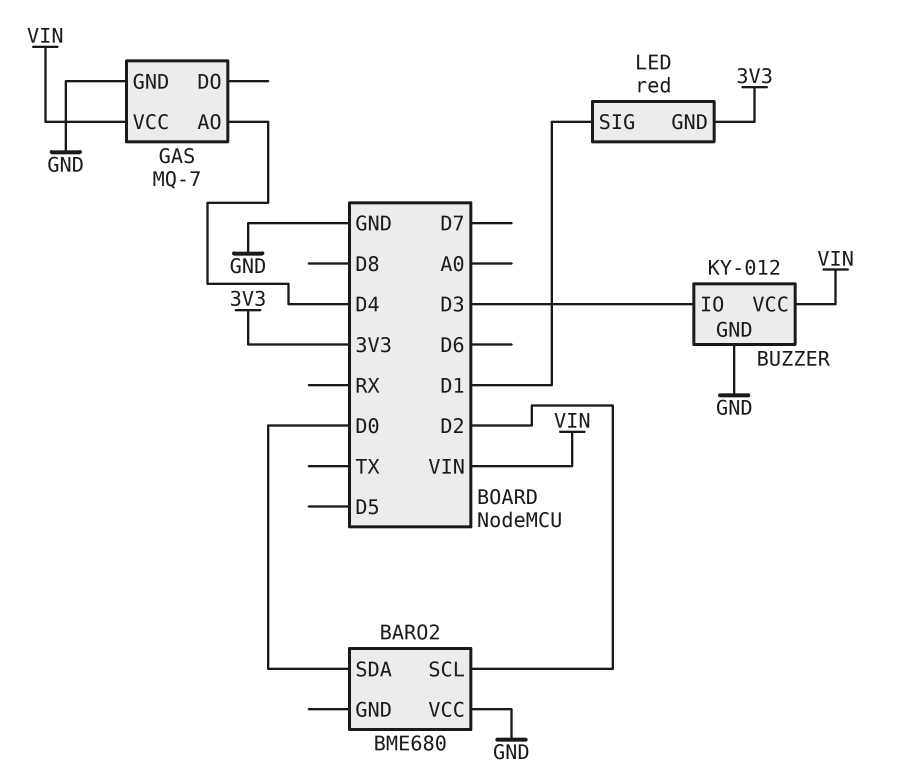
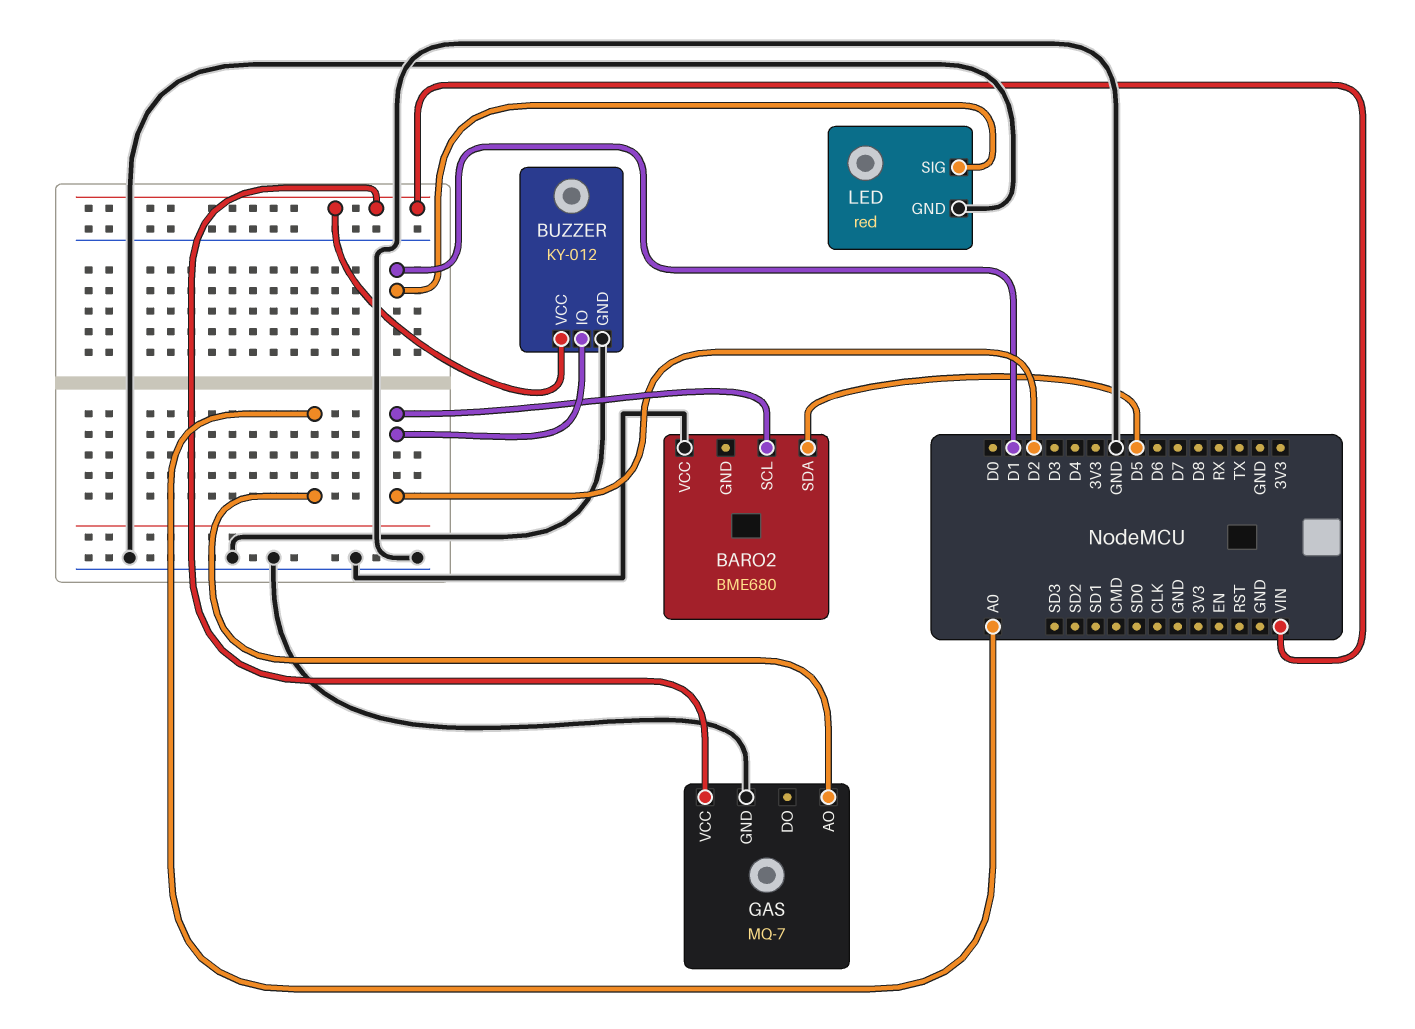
BARO2 pin SDA: D0 -> D5
BUZZER pin IO: D3 -> D2
GAS pin AO: D4 -> A0
LED pin GND: 3V3 -> GND

